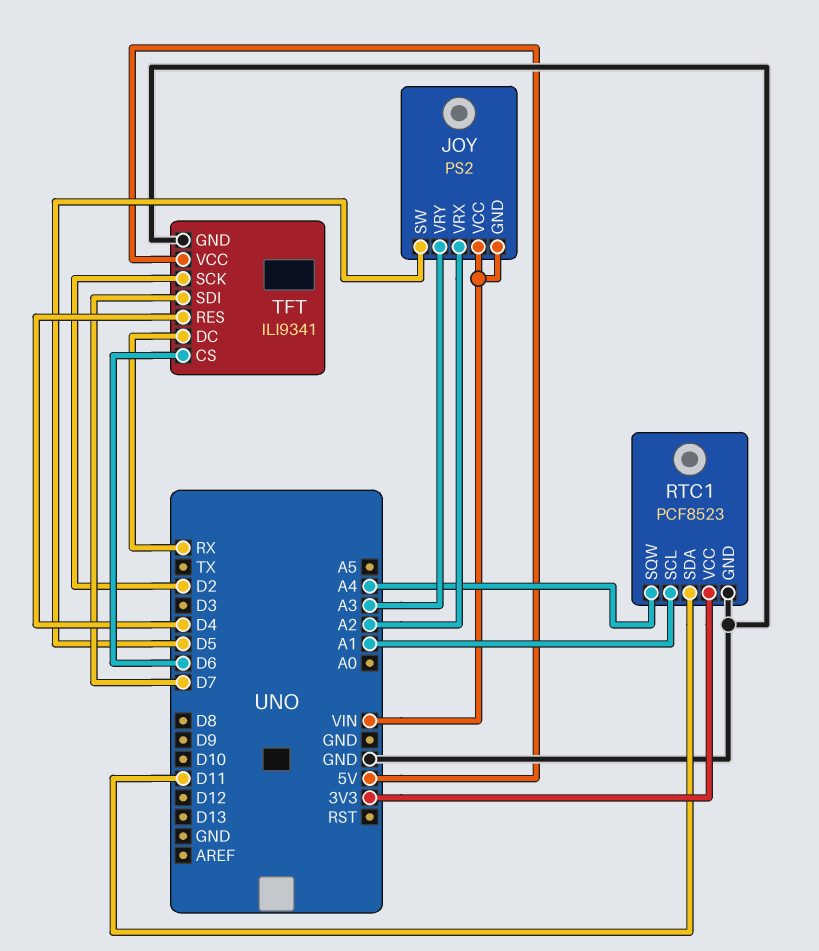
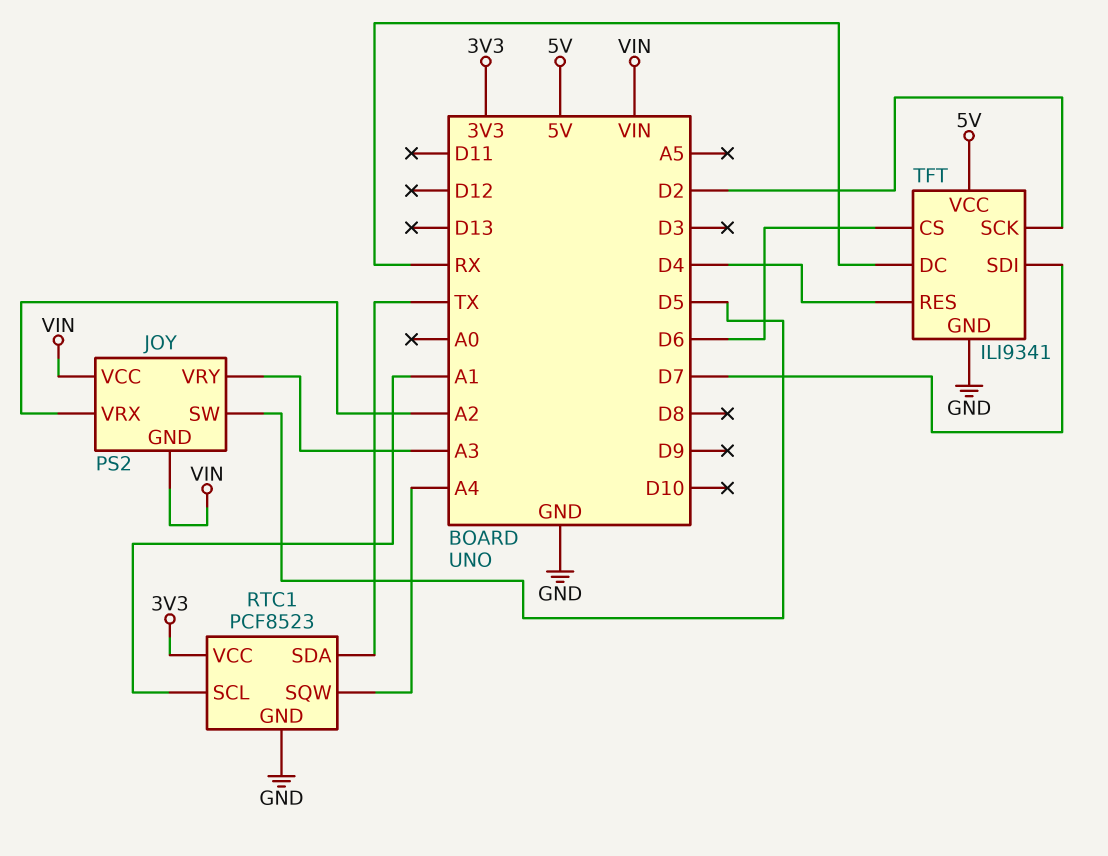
RTC1 pin SDA: D11 -> TX

